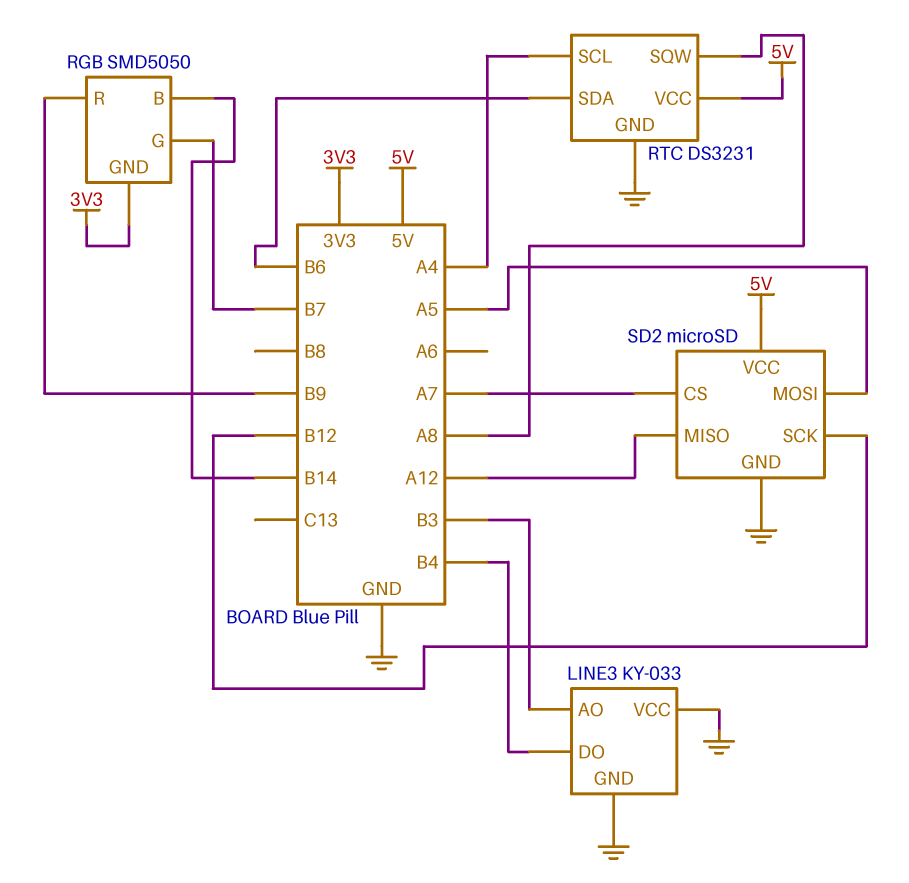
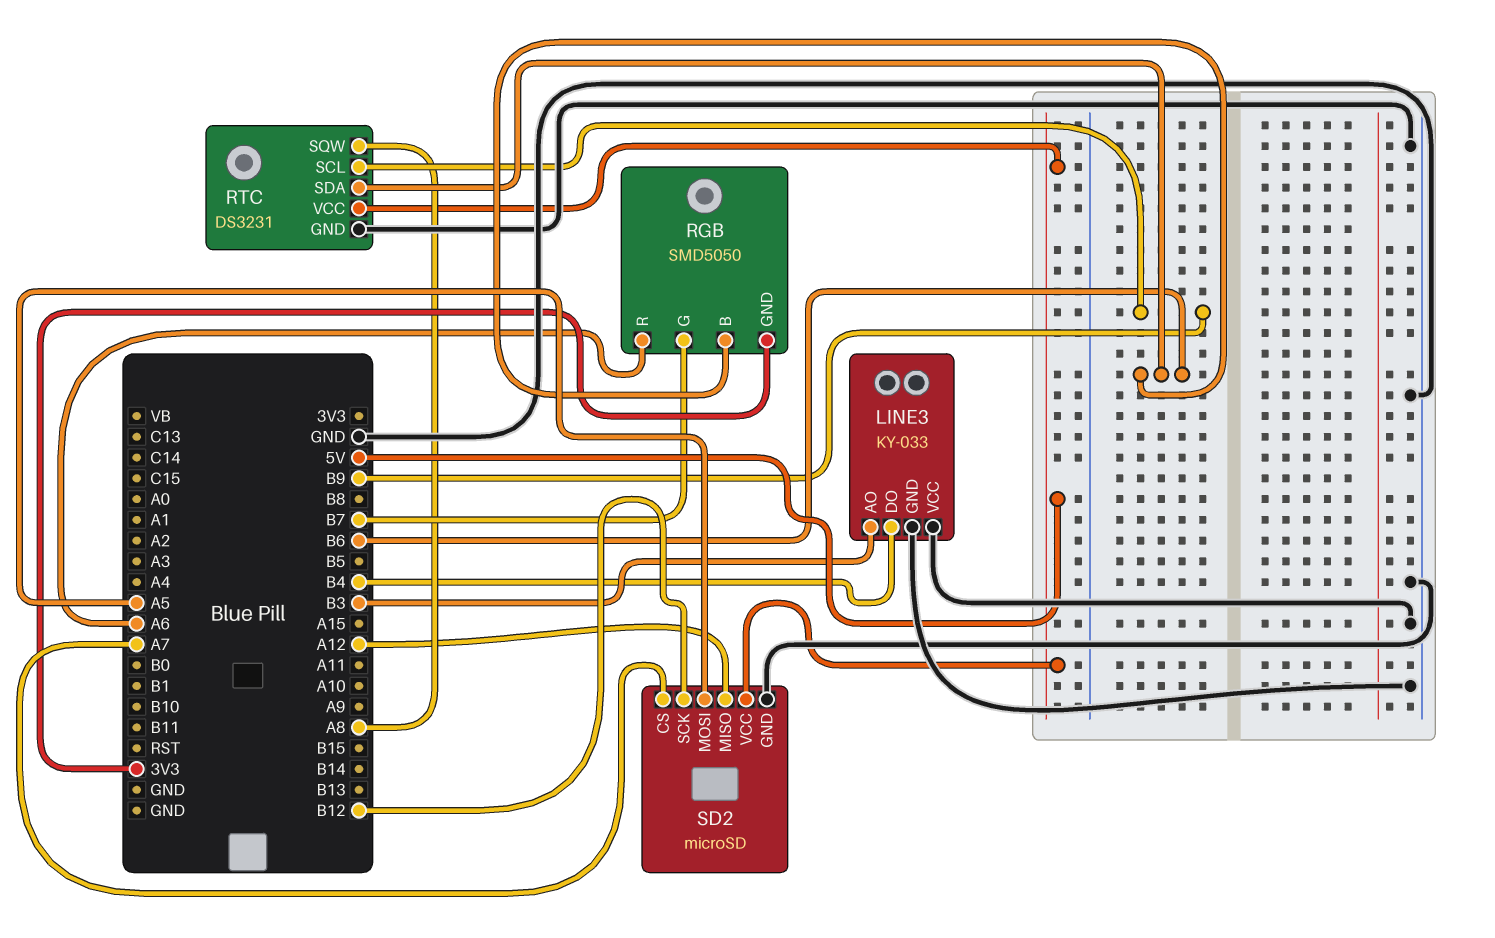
RGB pin B: B14 -> B6
RGB pin R: B9 -> A6
RTC pin SCL: A4 -> B9

